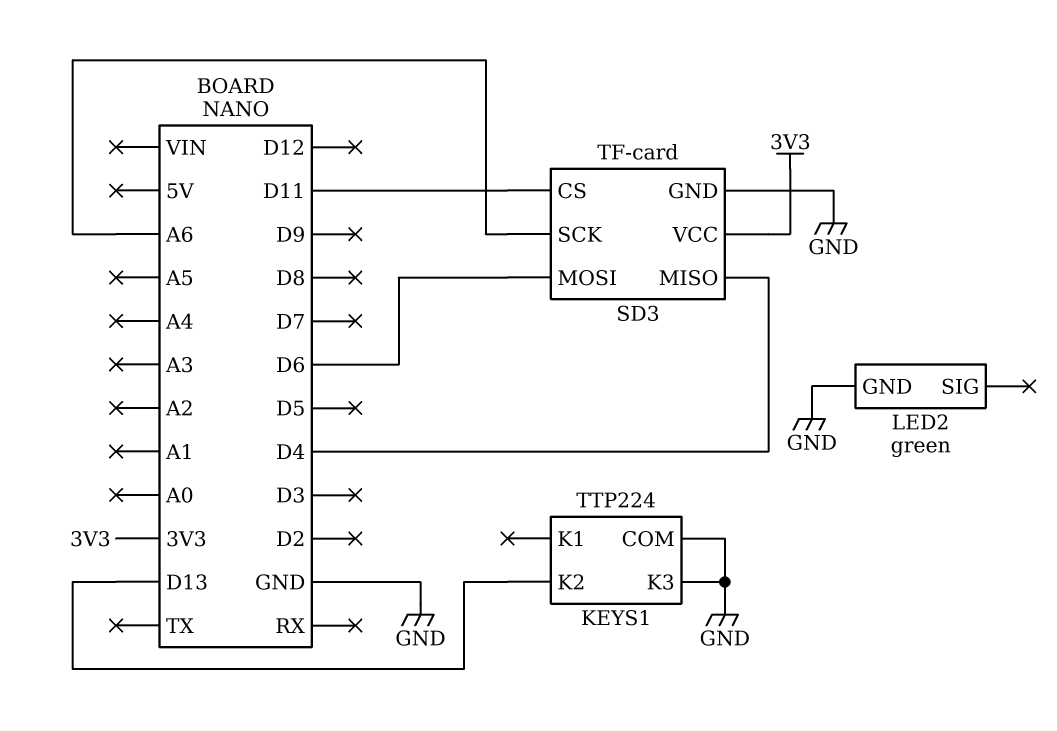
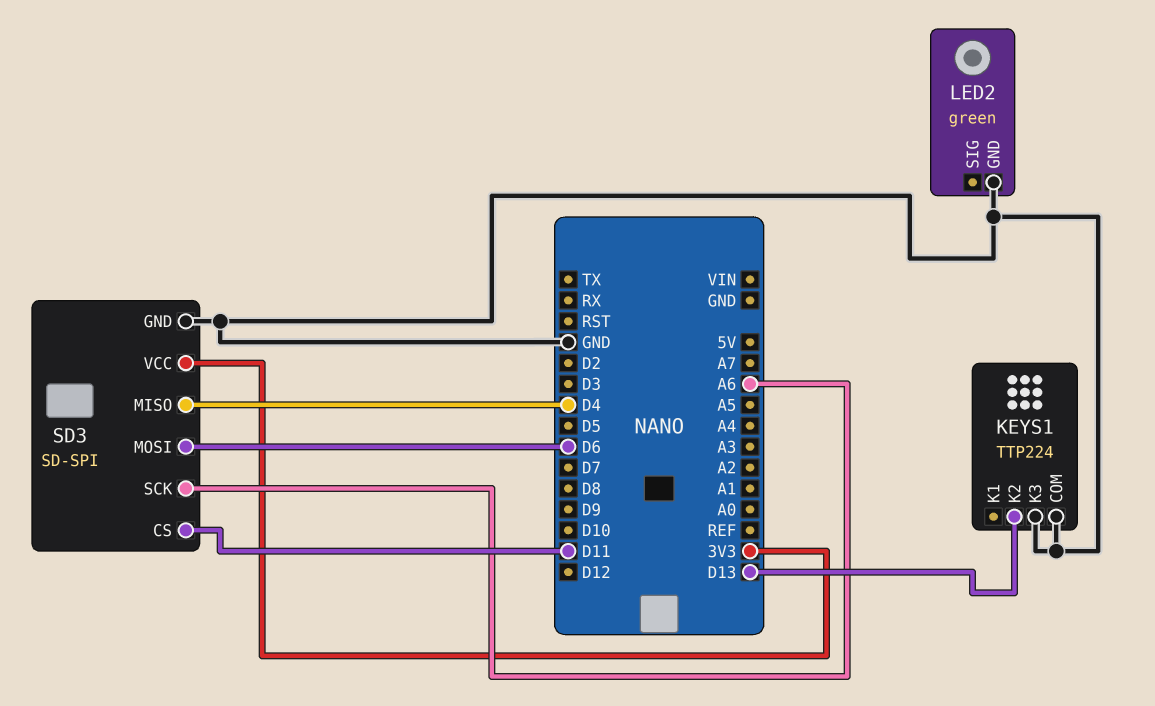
SD3: TF-card -> SD-SPI

